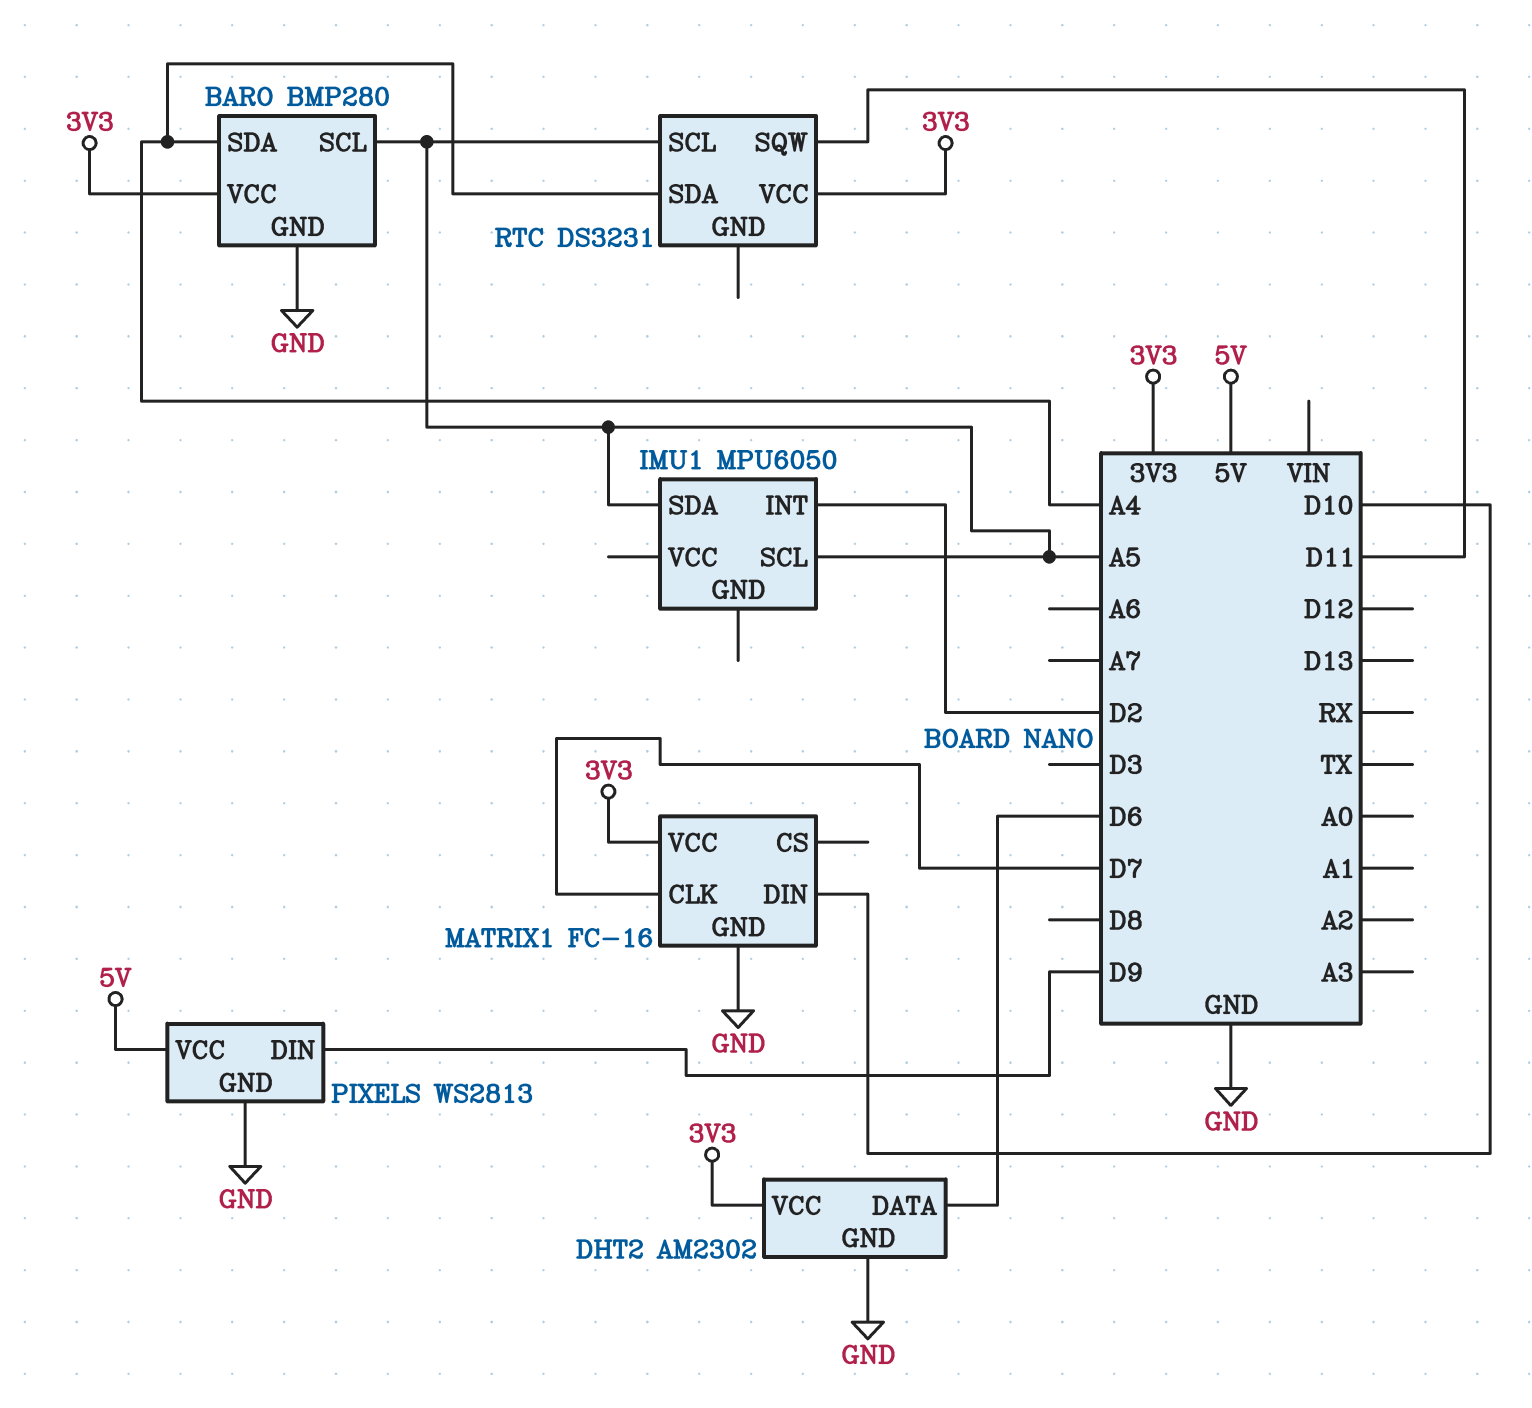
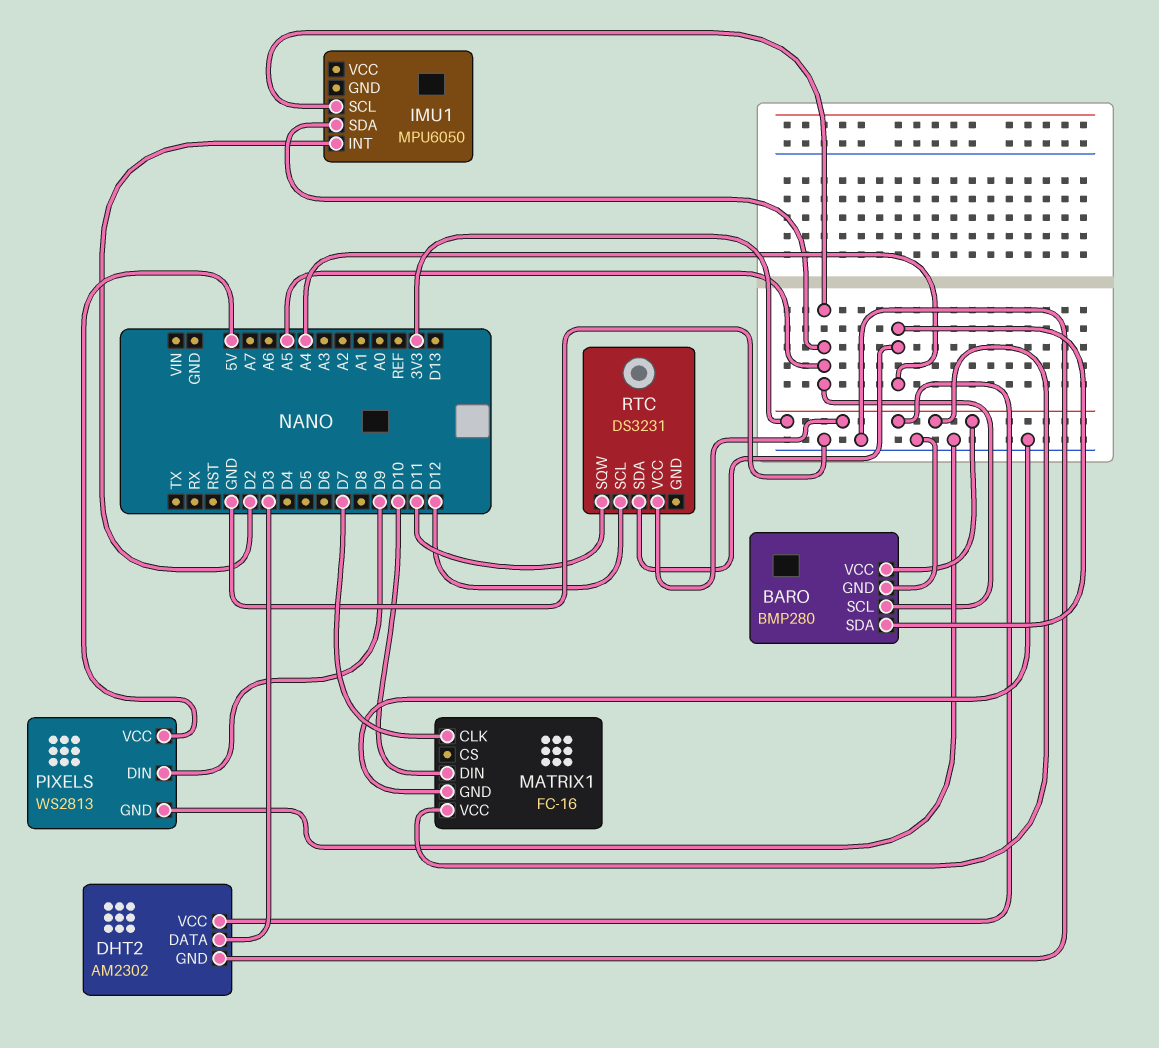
DHT2 pin DATA: D6 -> D3
RTC pin SCL: A5 -> D12

